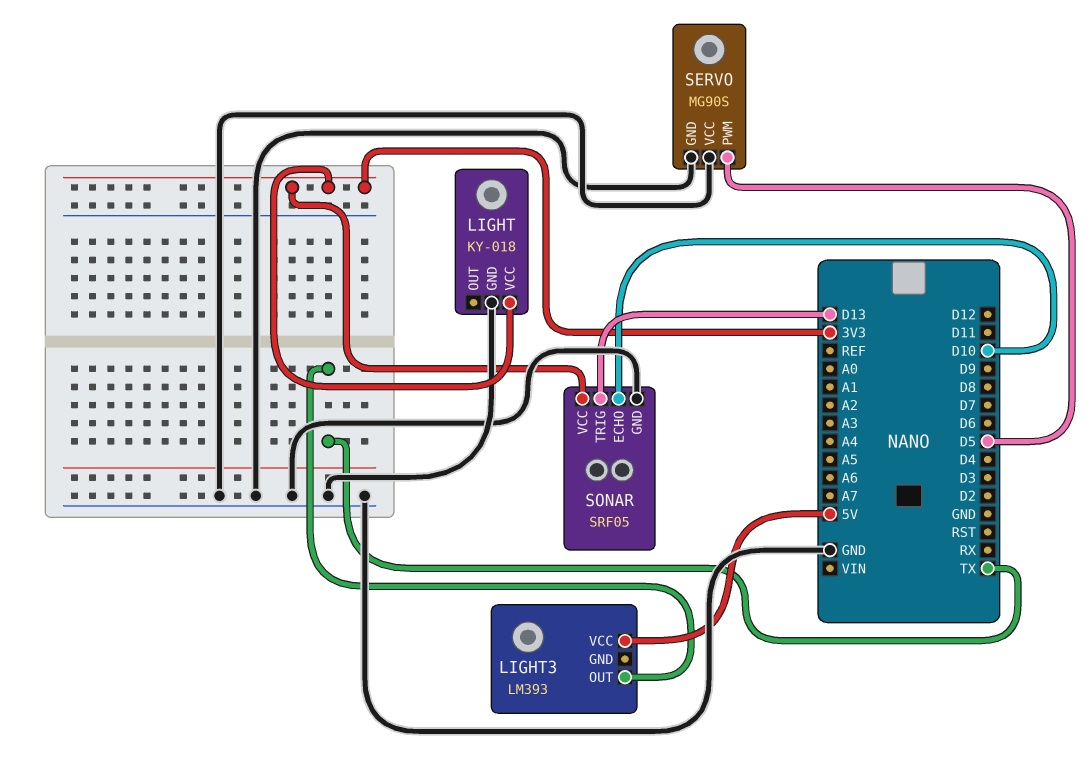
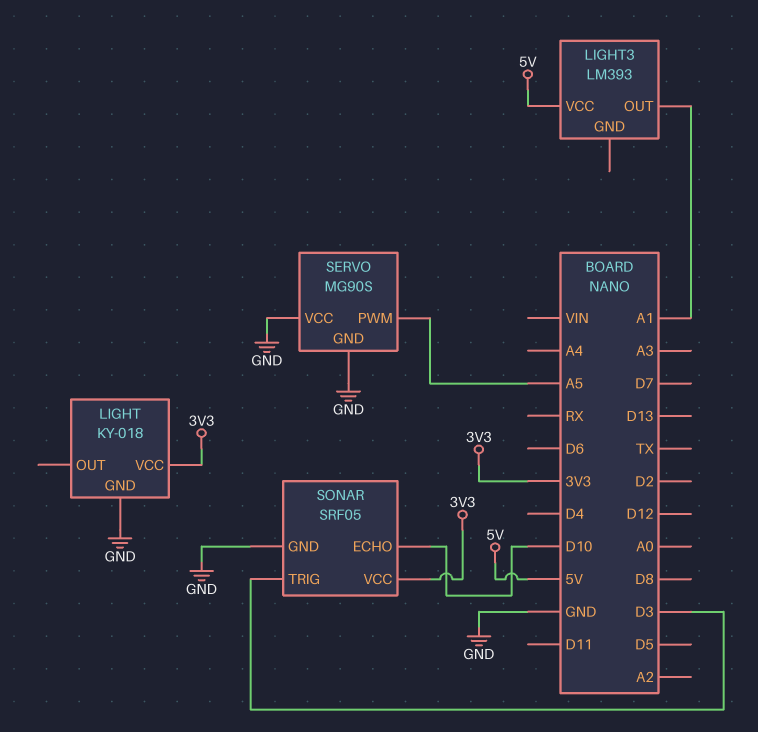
LIGHT3 pin OUT: TX -> A1
SERVO pin PWM: D5 -> A5
SONAR pin TRIG: D13 -> D3

